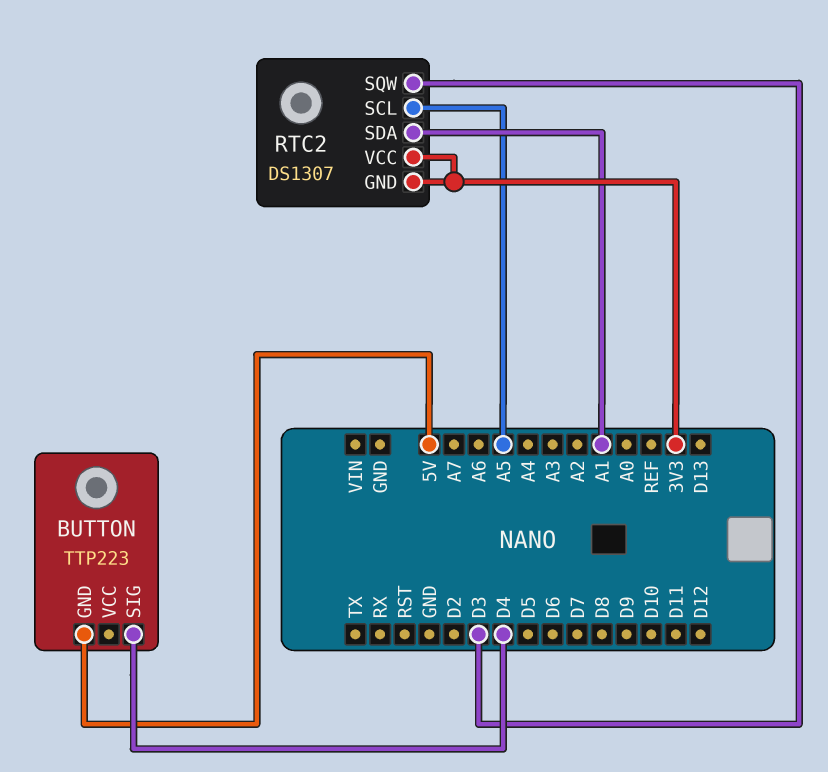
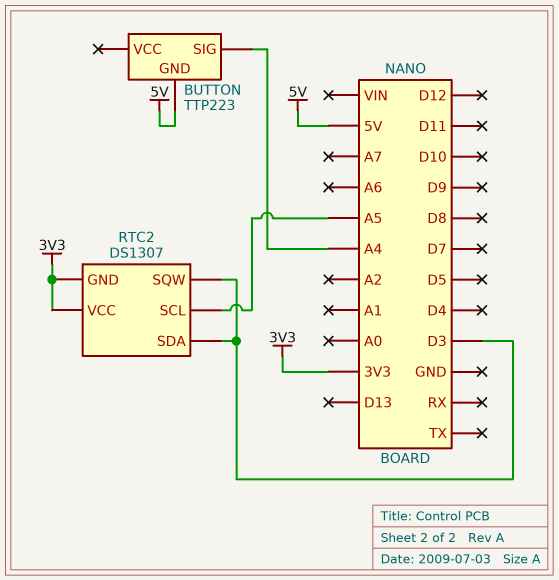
BUTTON pin SIG: D4 -> A4
RTC2 pin SDA: A1 -> D3

